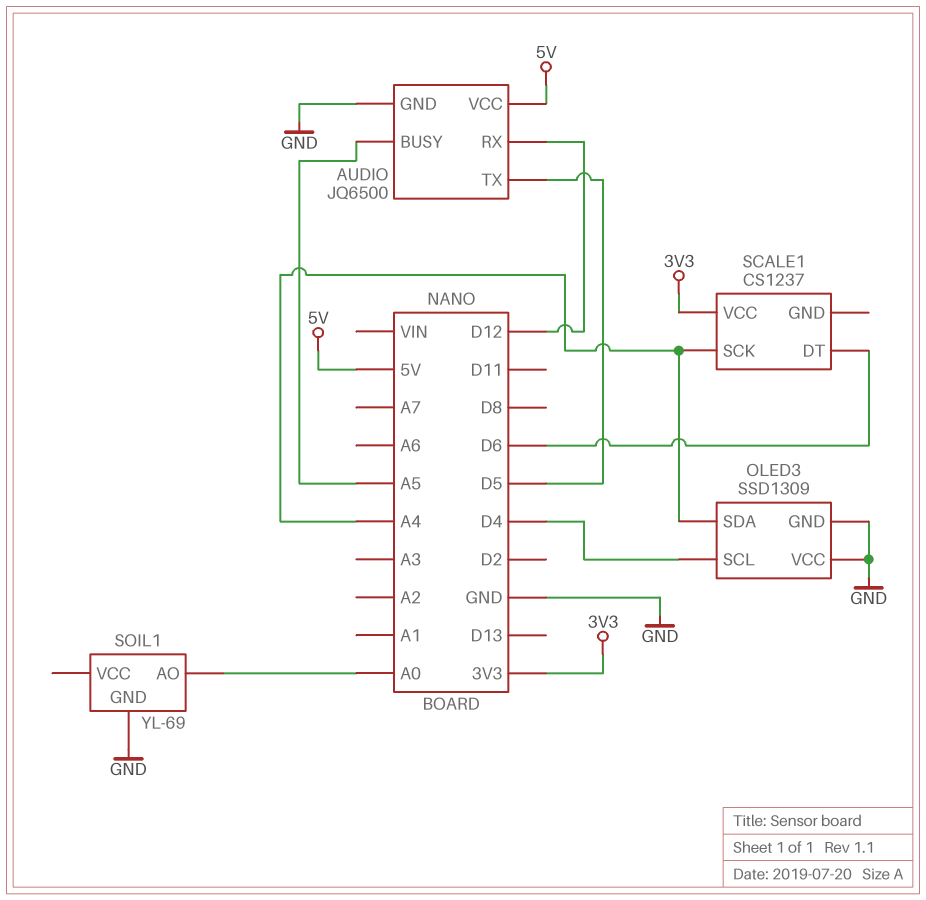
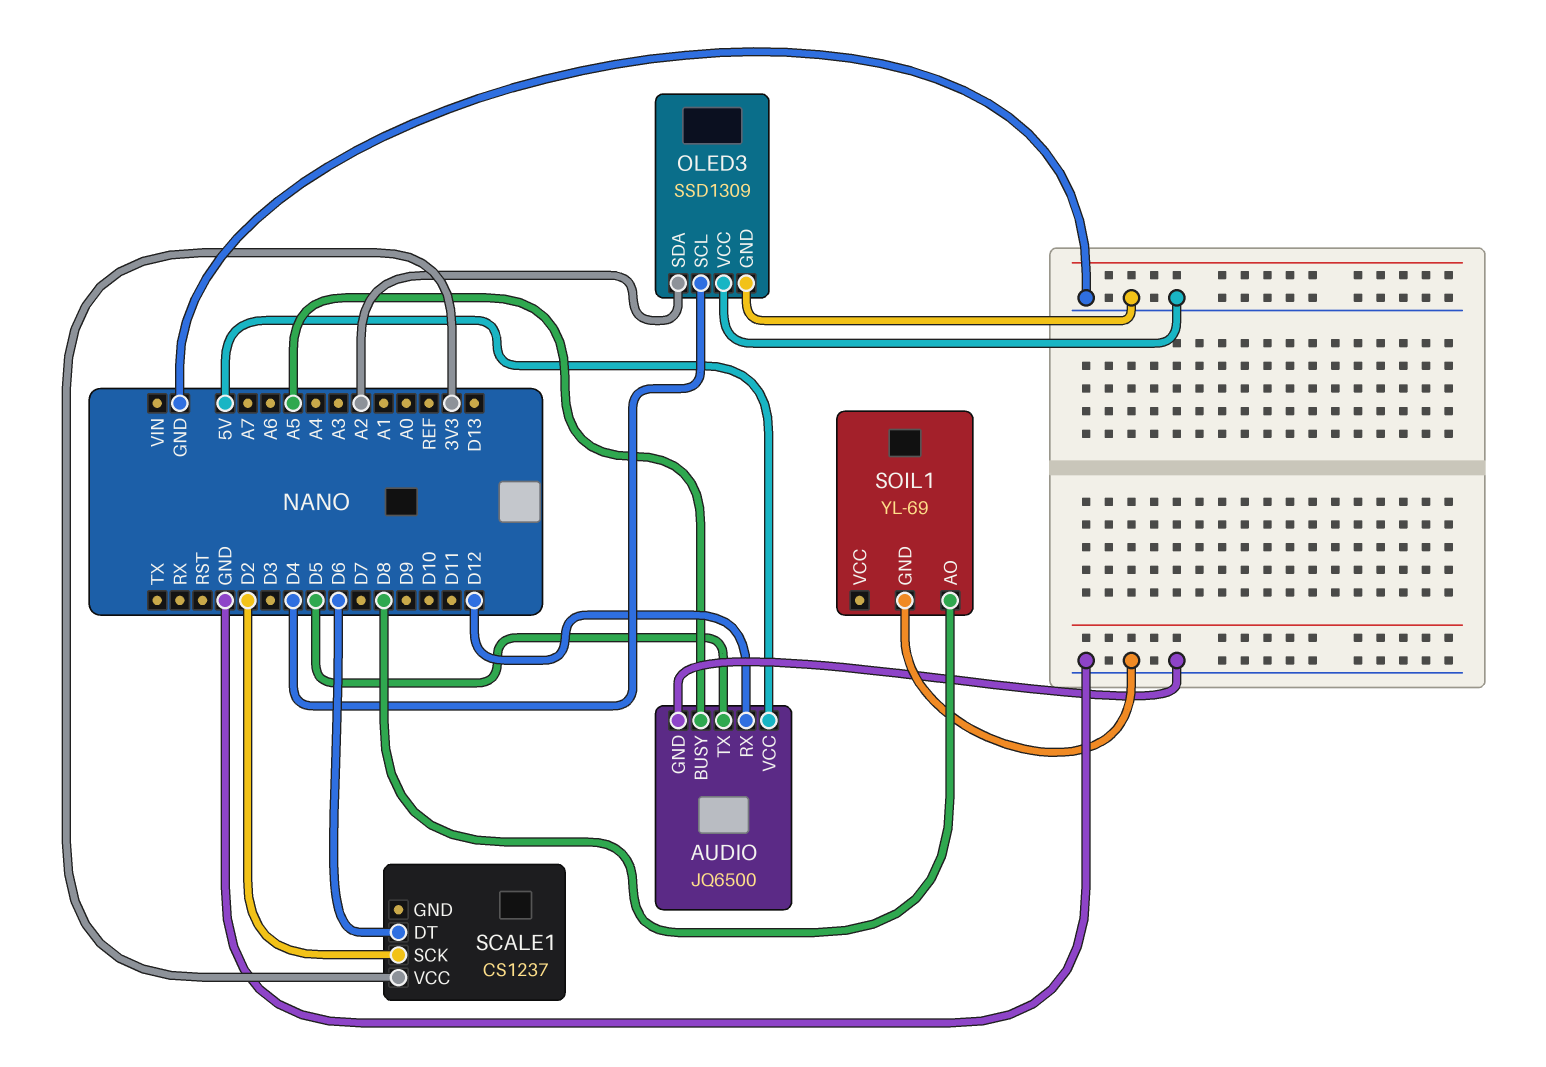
OLED3 pin SDA: A4 -> A2
SCALE1 pin SCK: A4 -> D2
SOIL1 pin AO: A0 -> D8

